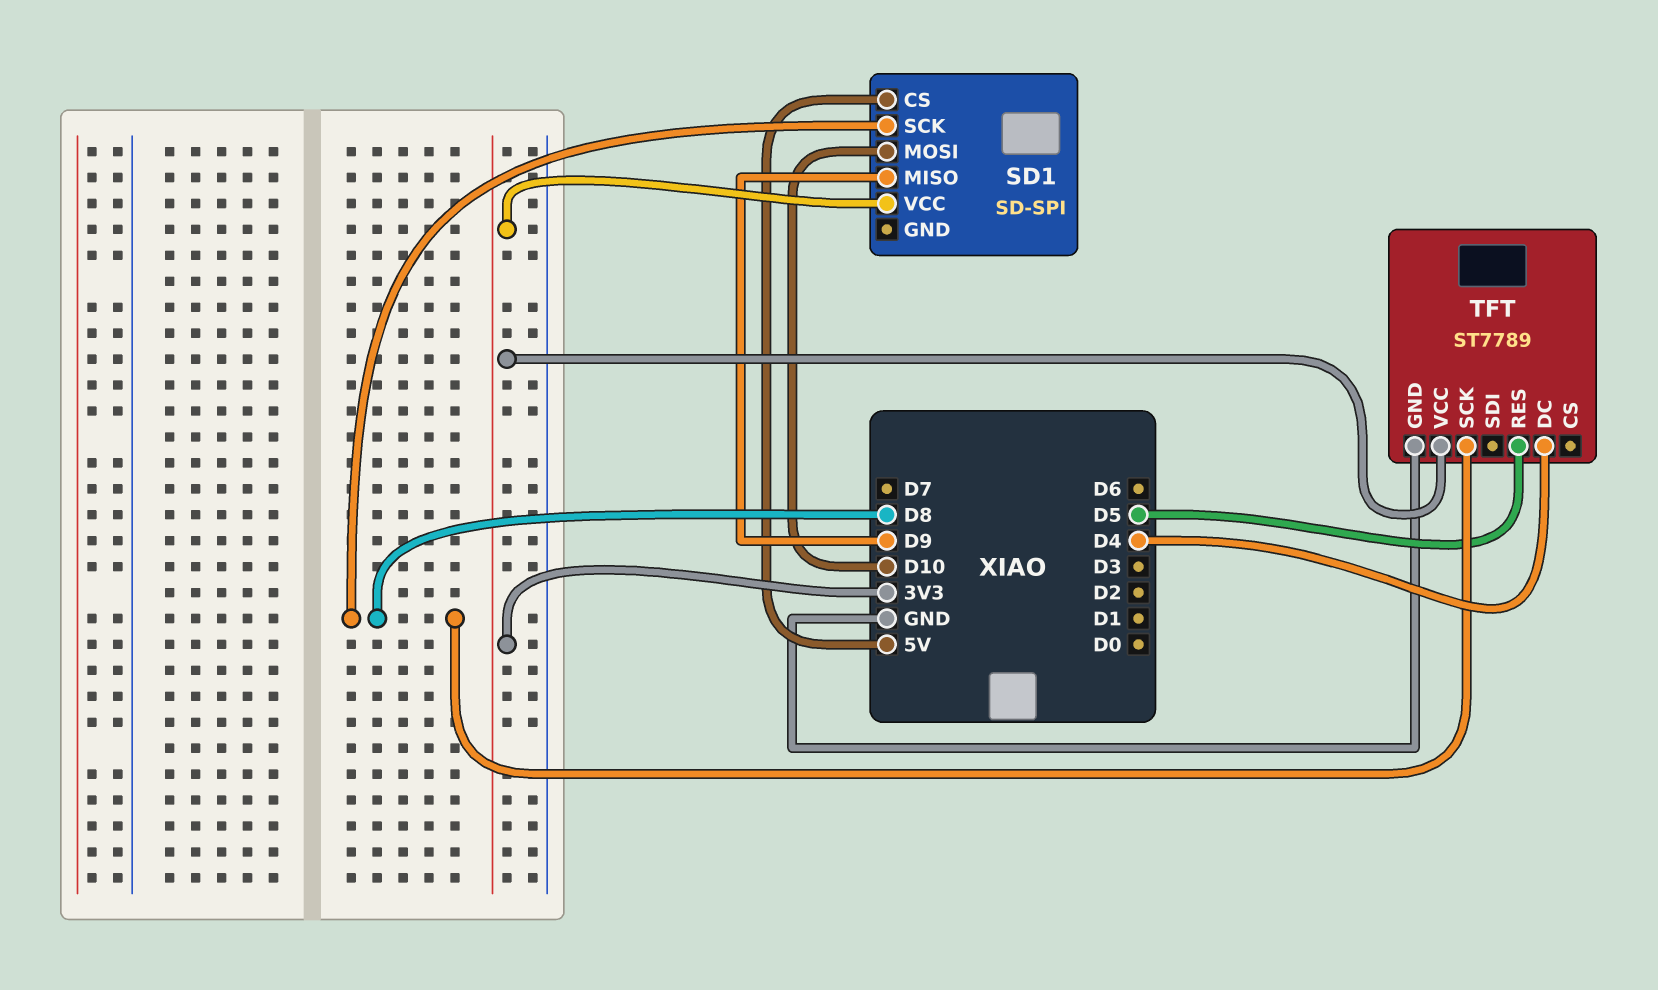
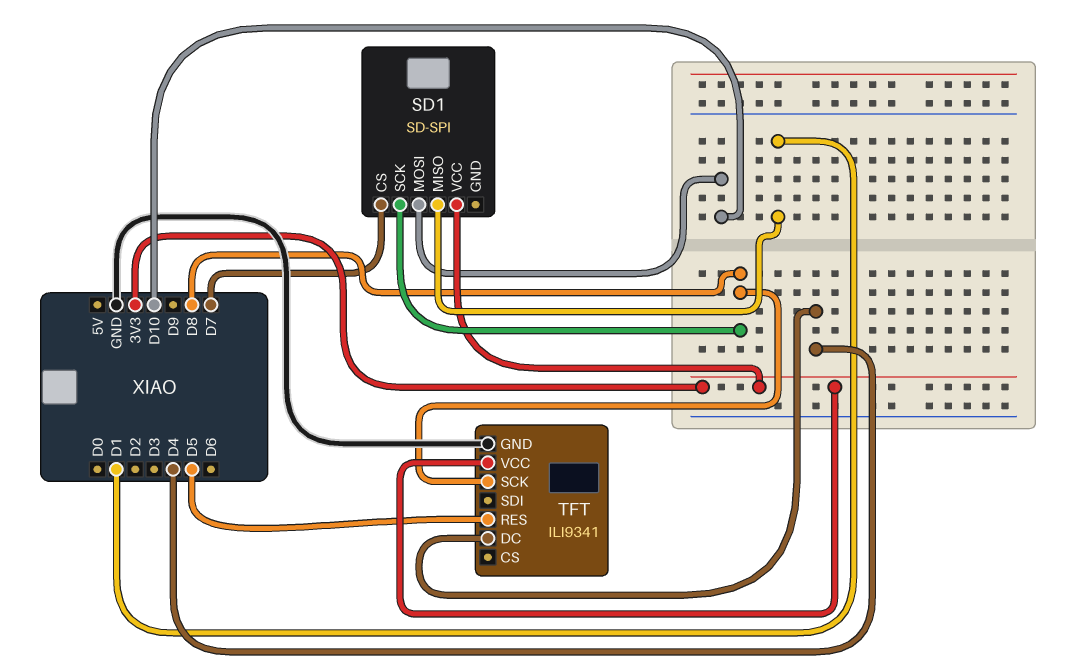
SD1 pin CS: 5V -> D7
SD1 pin MISO: D9 -> D1
TFT: ST7789 -> ILI9341

